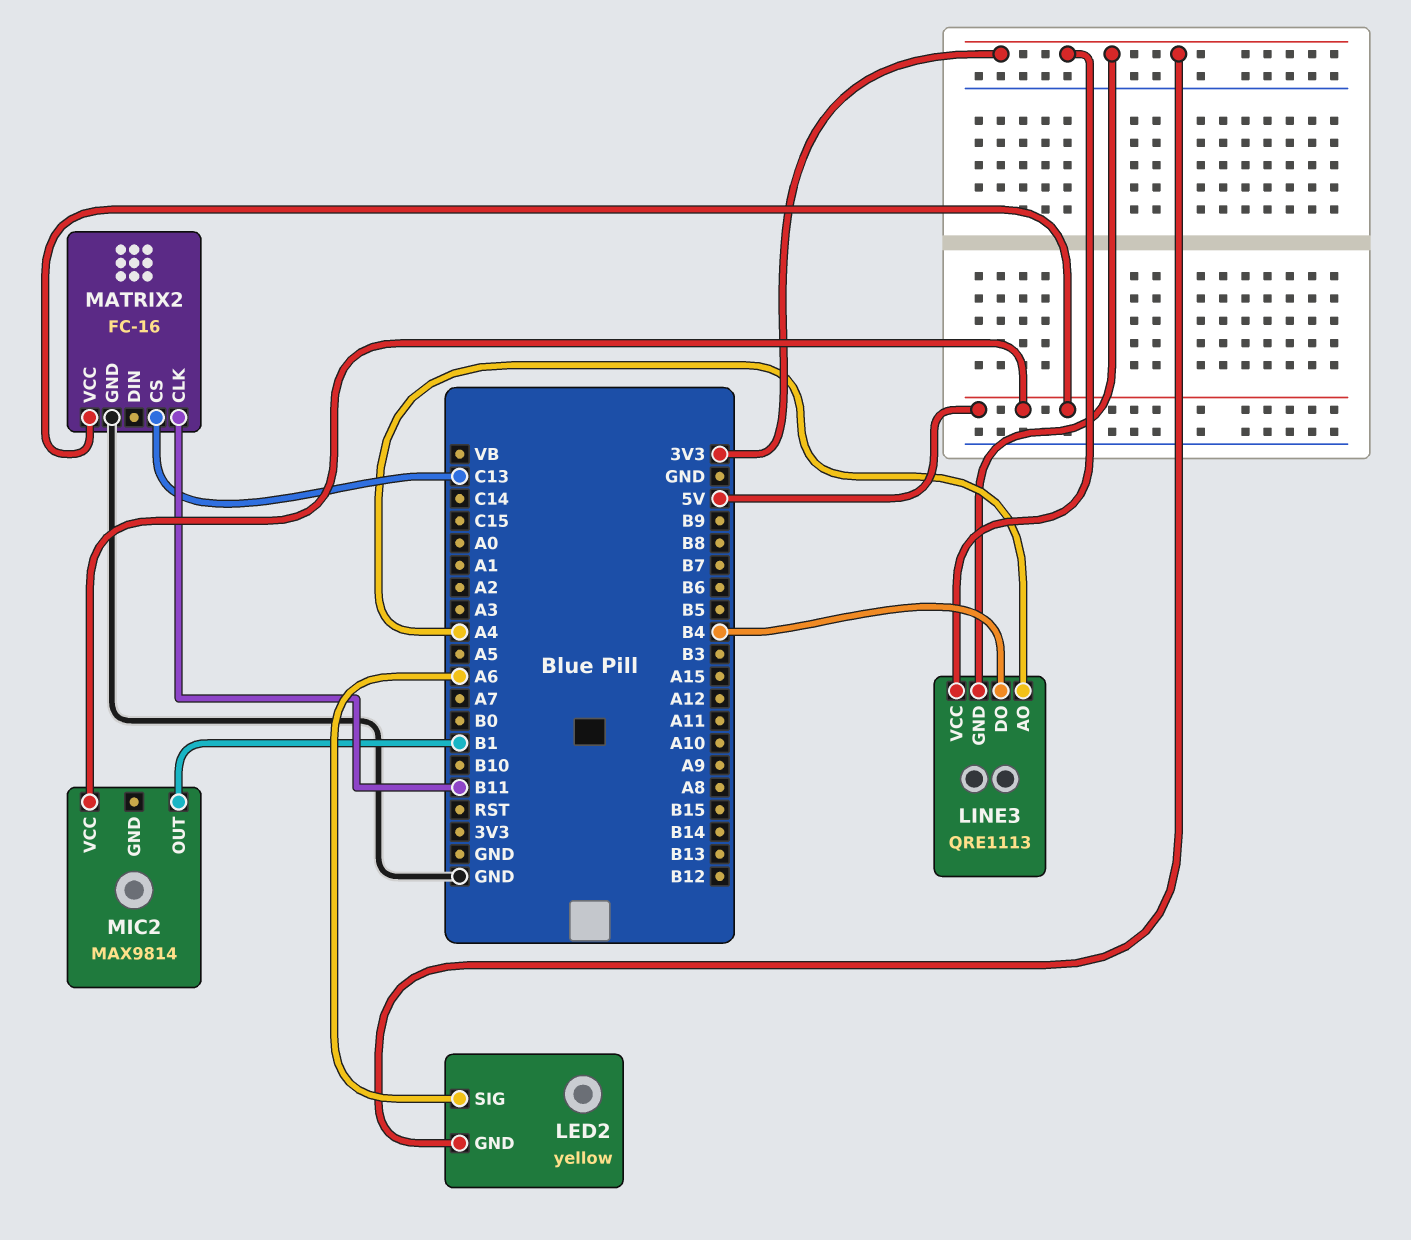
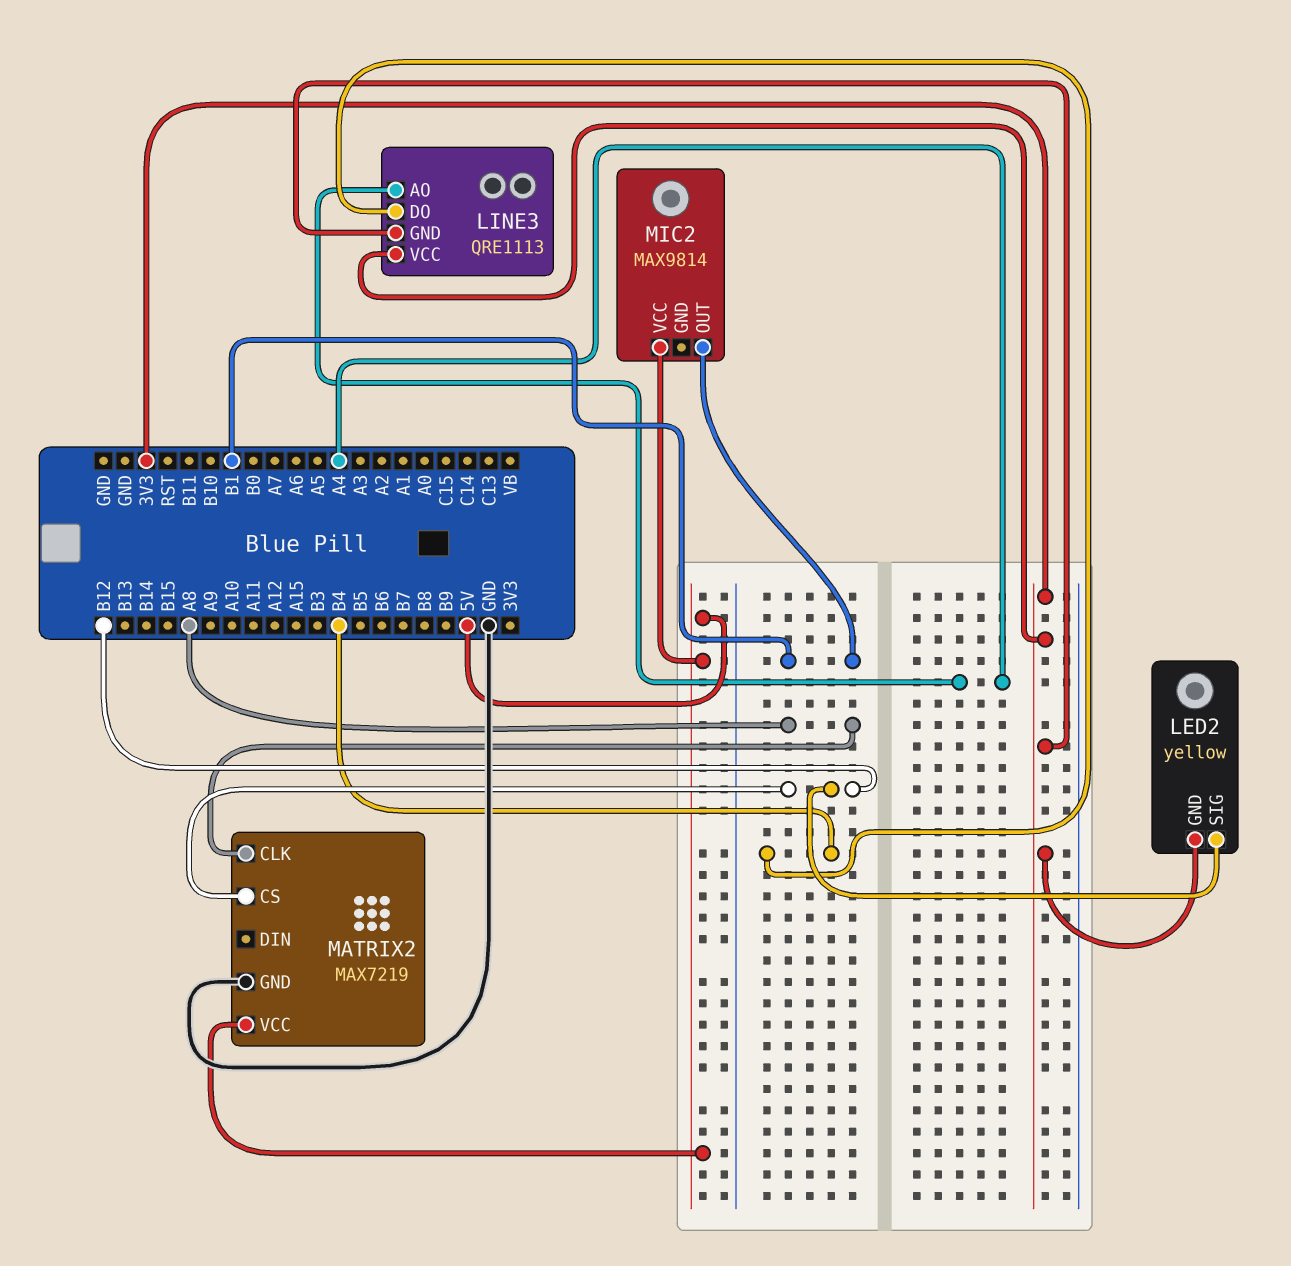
LED2 pin SIG: A6 -> B12
MATRIX2: FC-16 -> MAX7219
MATRIX2 pin CLK: B11 -> A8
MATRIX2 pin CS: C13 -> B12

